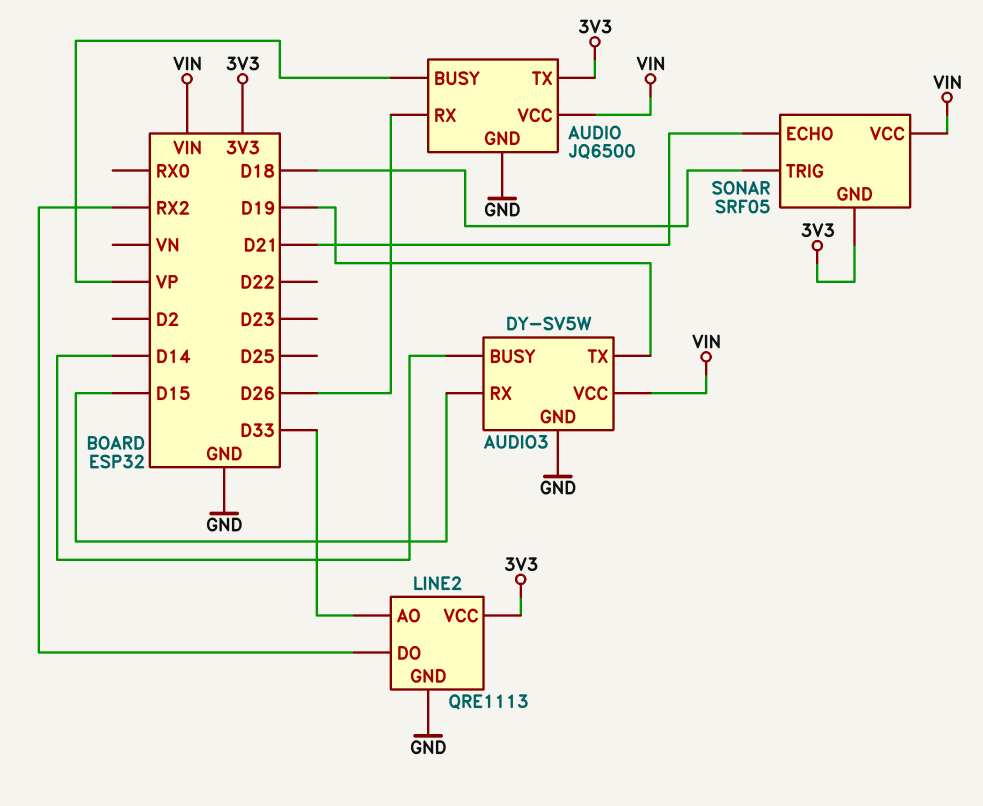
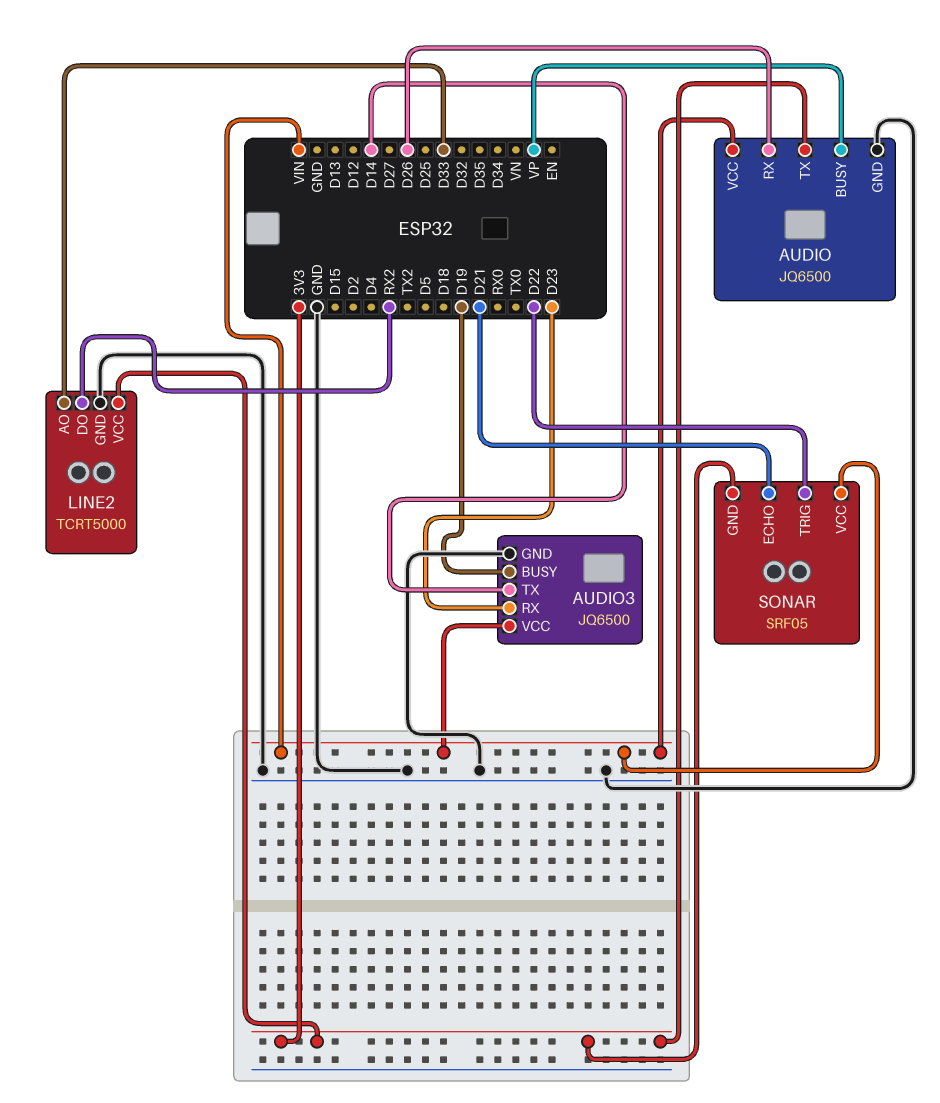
AUDIO3: DY-SV5W -> JQ6500
AUDIO3 pin BUSY: D14 -> D19
AUDIO3 pin RX: D15 -> D23
AUDIO3 pin TX: D19 -> D14
LINE2: QRE1113 -> TCRT5000
SONAR pin TRIG: D18 -> D22

